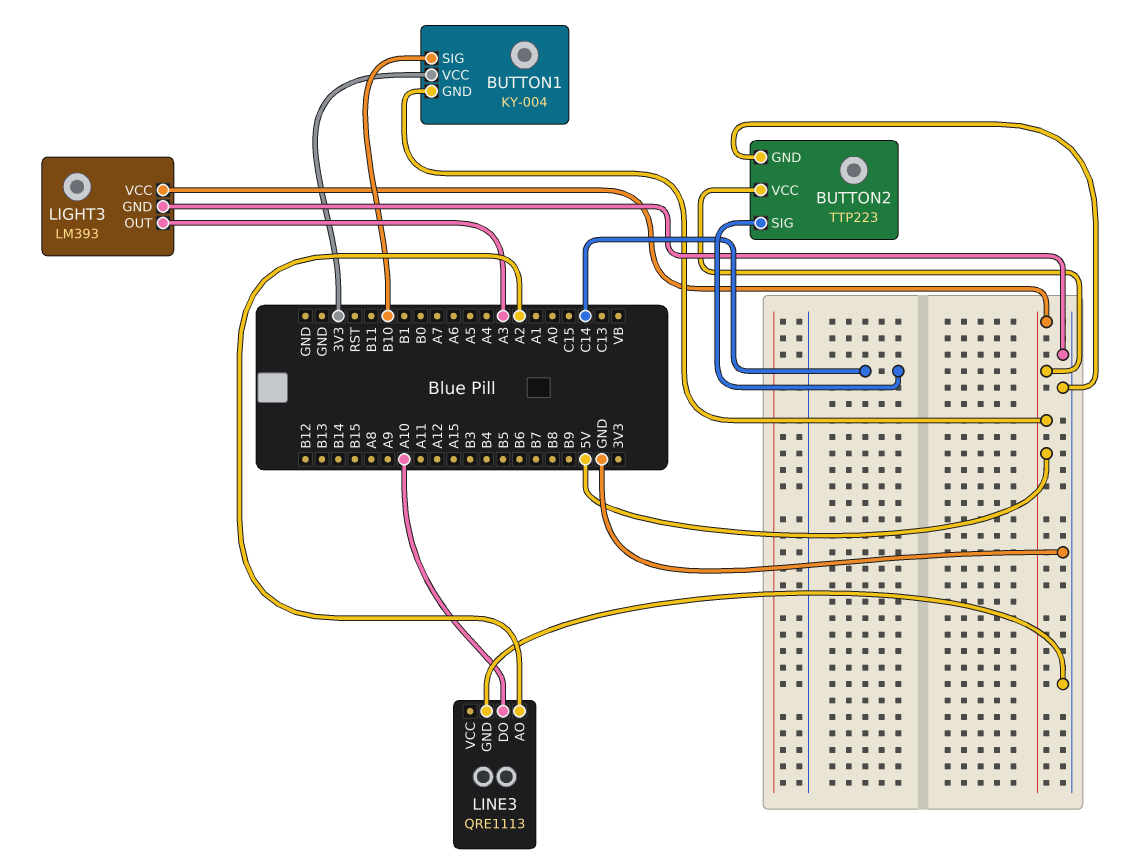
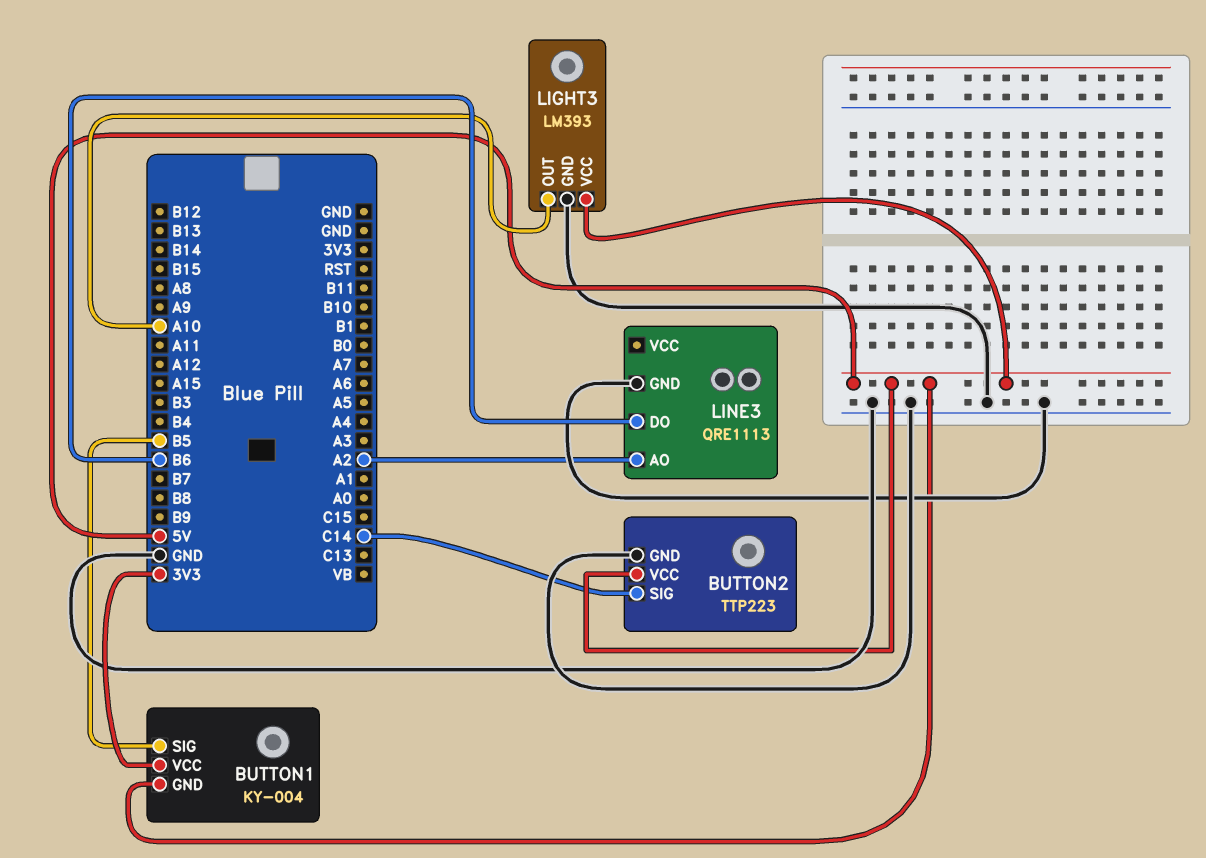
BUTTON1 pin SIG: B10 -> B5
LIGHT3 pin OUT: A3 -> A10
LINE3 pin DO: A10 -> B6

